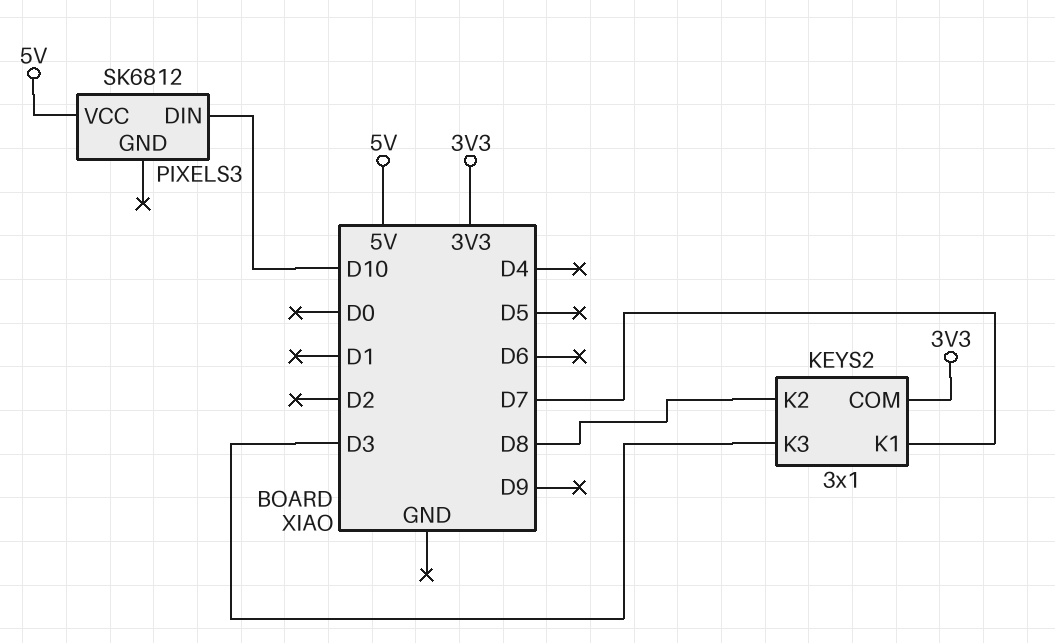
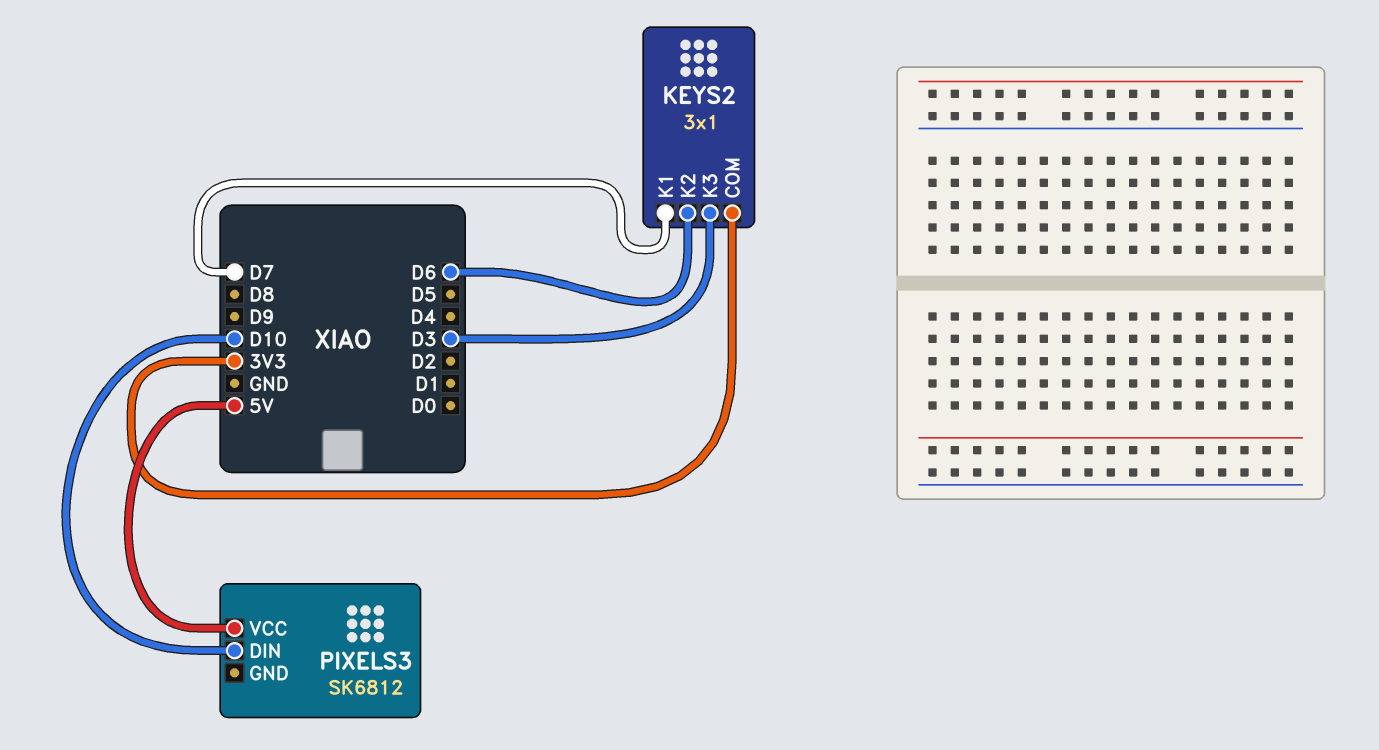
KEYS2 pin K2: D8 -> D6

